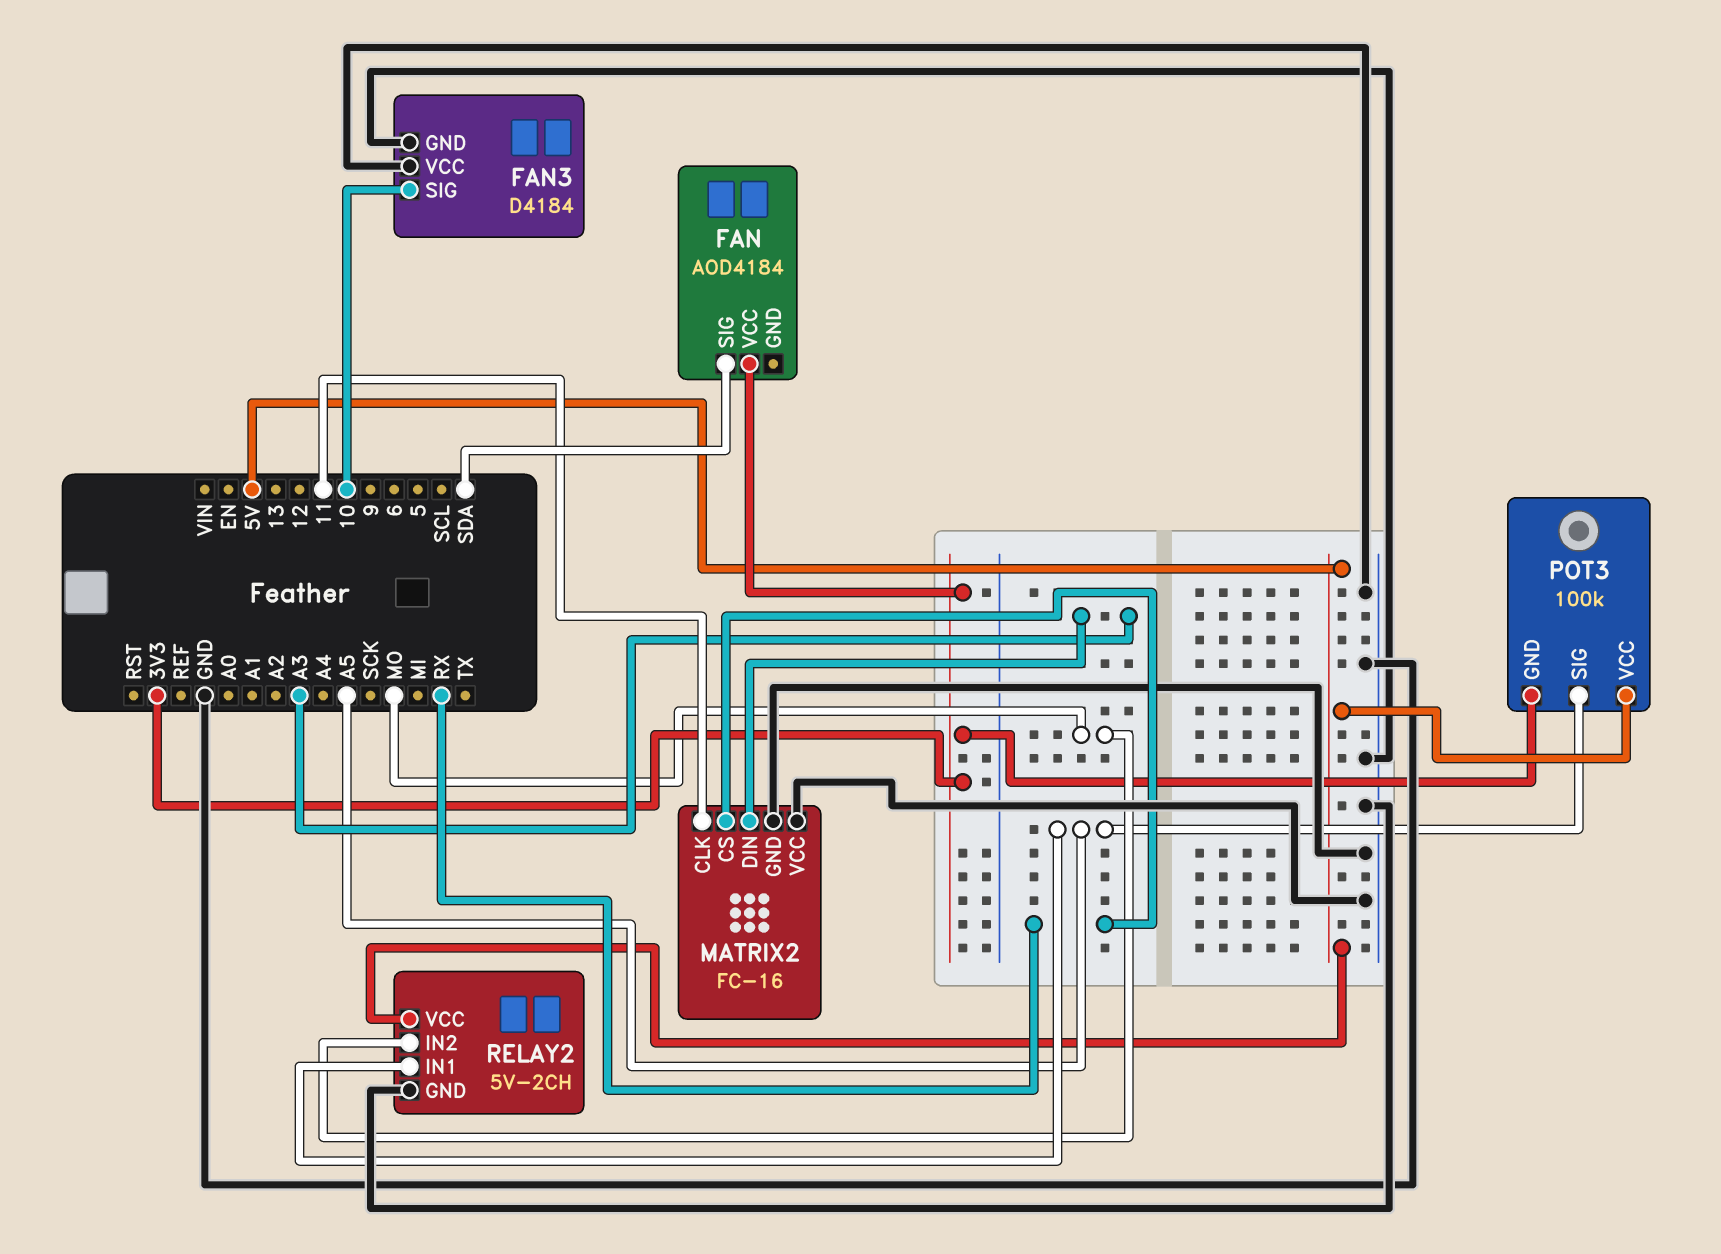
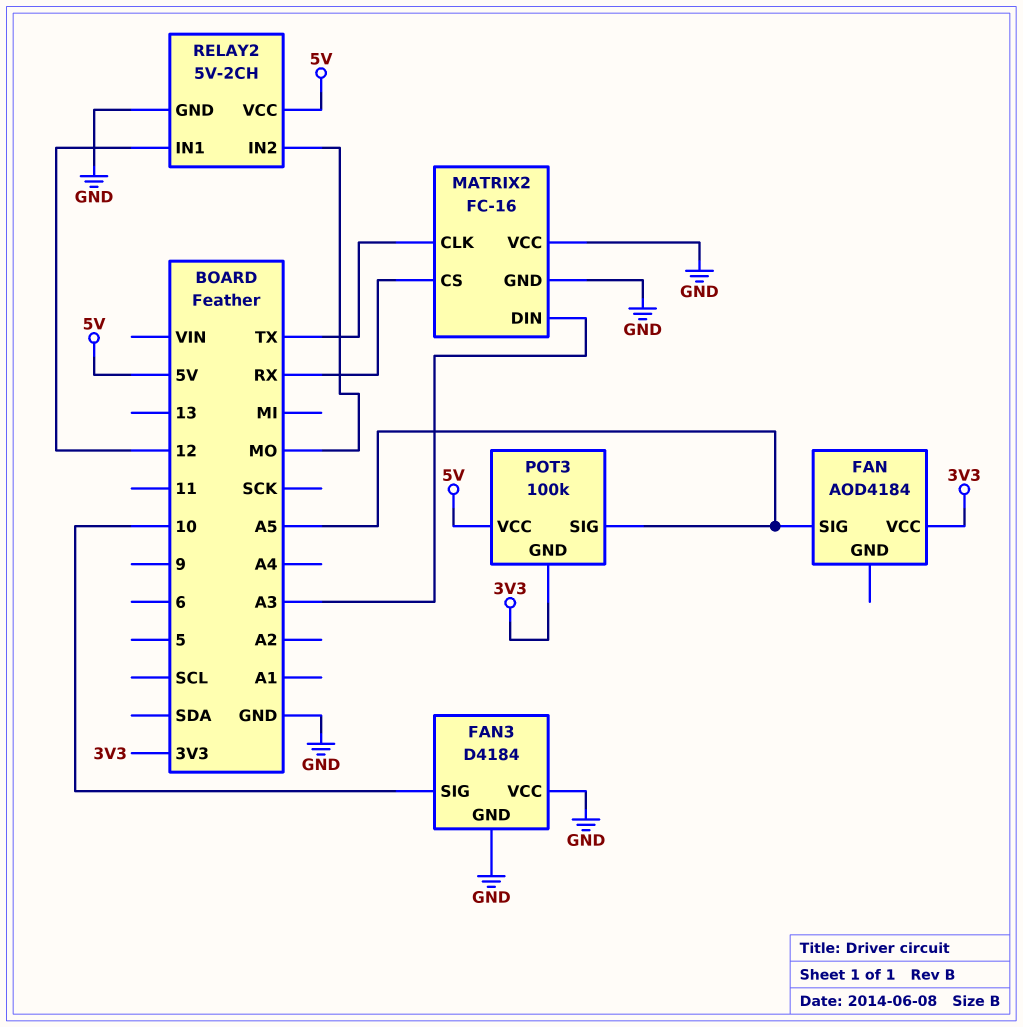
FAN pin SIG: SDA -> A5
MATRIX2 pin CLK: 11 -> TX
RELAY2 pin IN1: A5 -> 12

